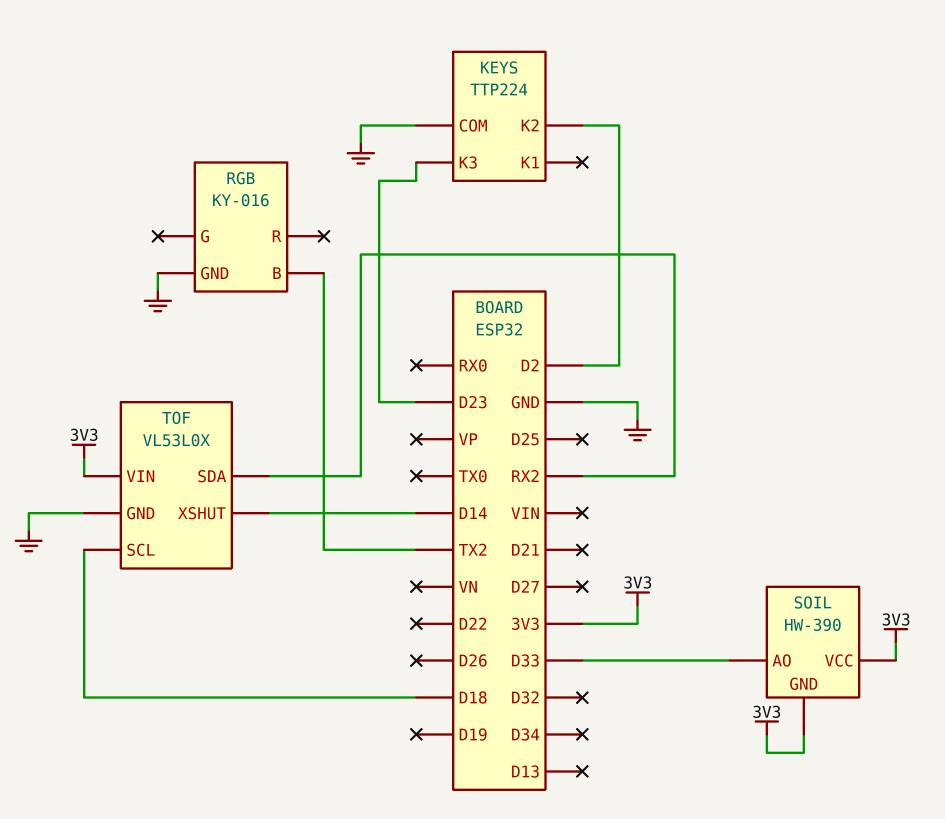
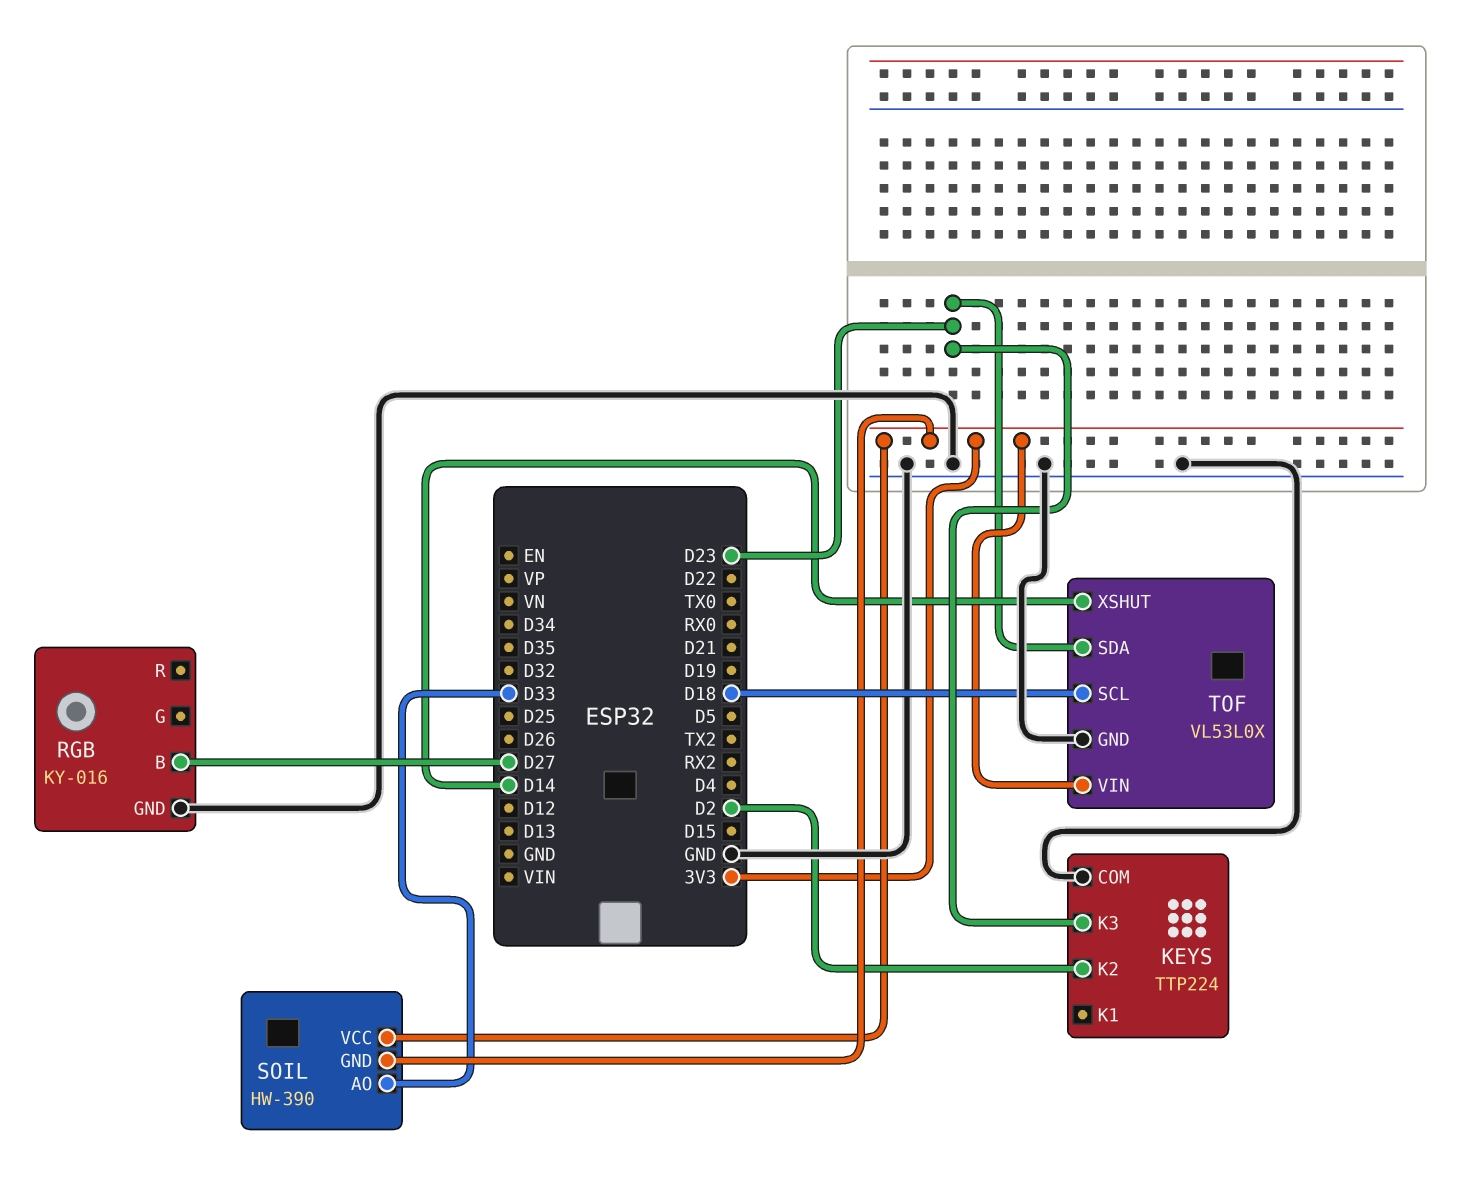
RGB pin B: TX2 -> D27
TOF pin SDA: RX2 -> D23

